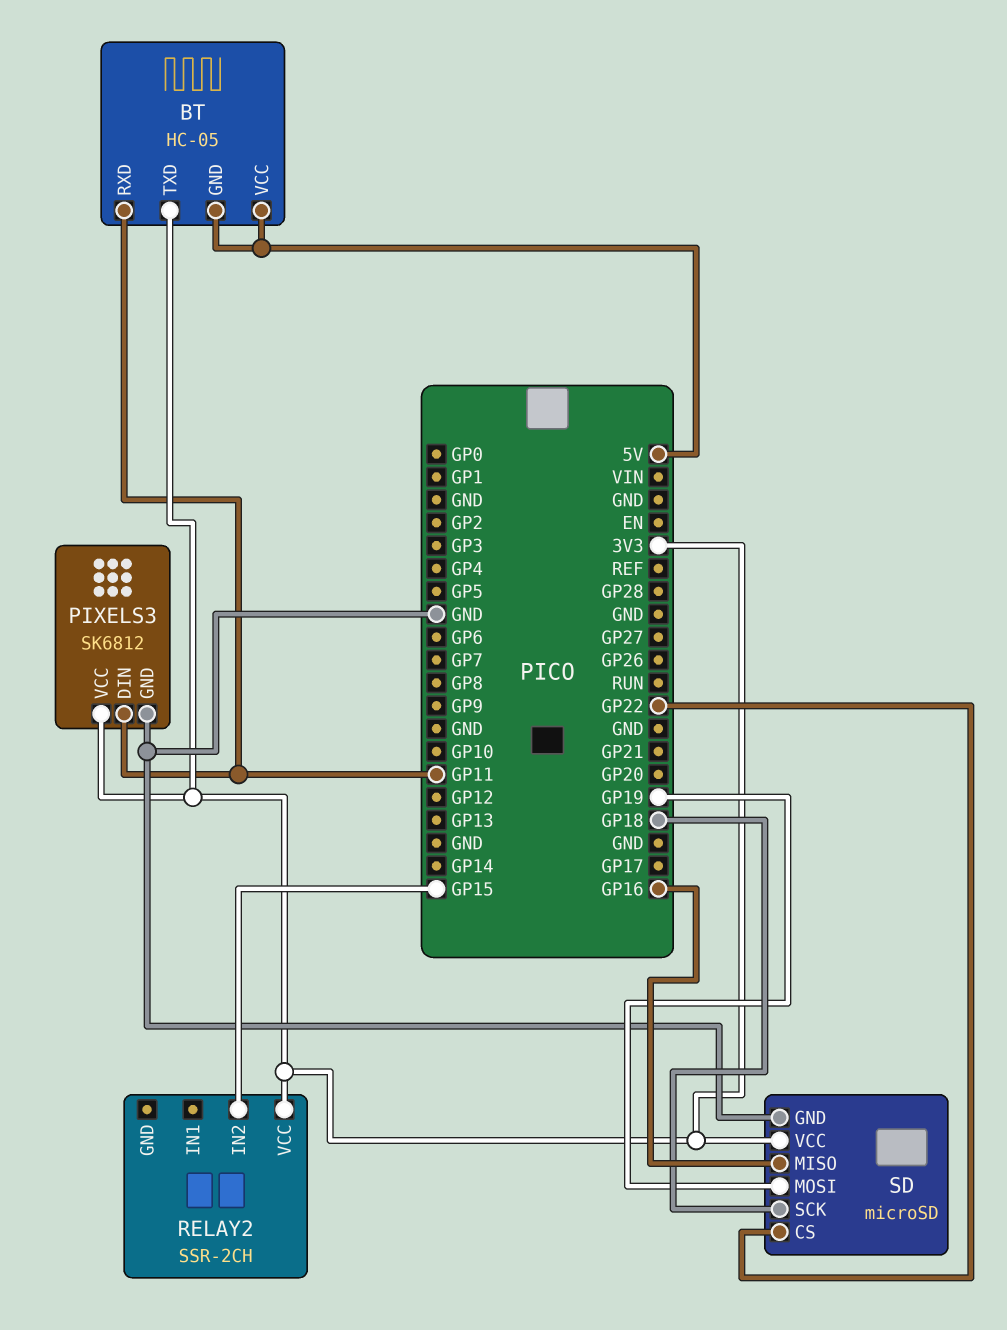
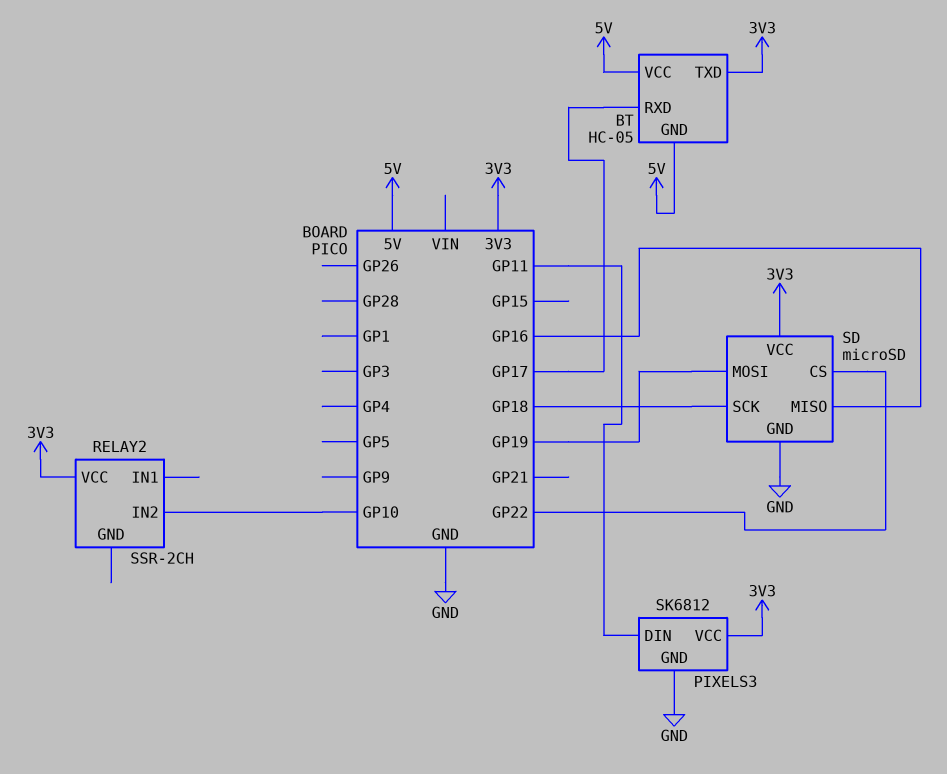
BT pin RXD: GP11 -> GP17
RELAY2 pin IN2: GP15 -> GP10

